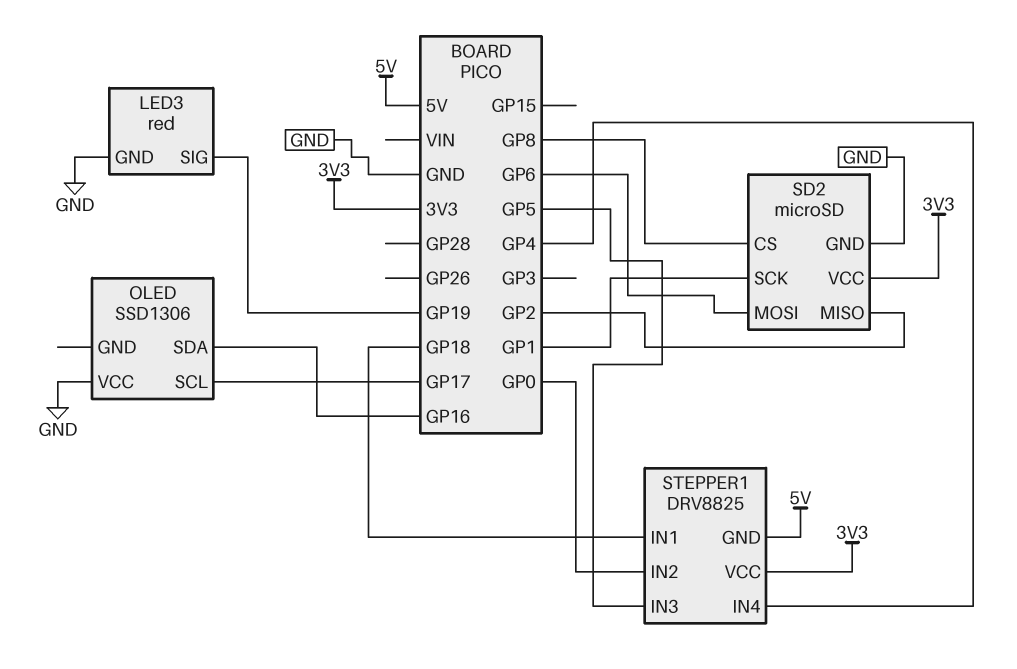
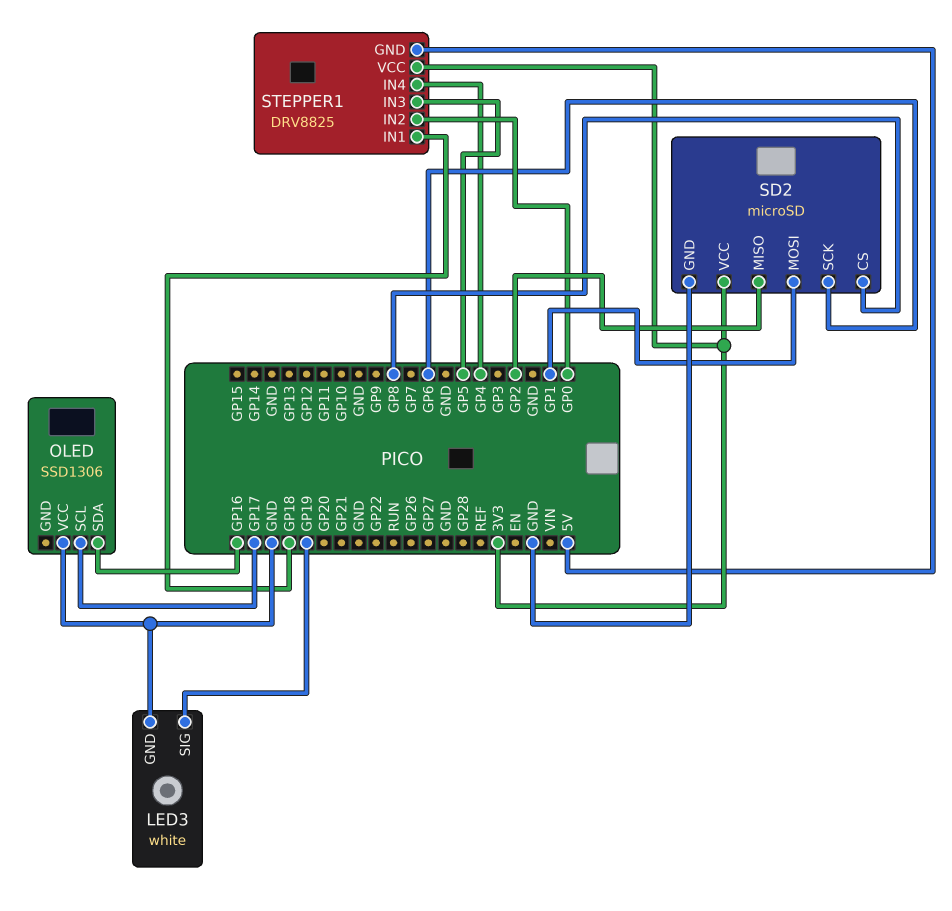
LED3: red -> white
SD2 pin MOSI: GP6 -> GP1
SD2 pin SCK: GP1 -> GP6

